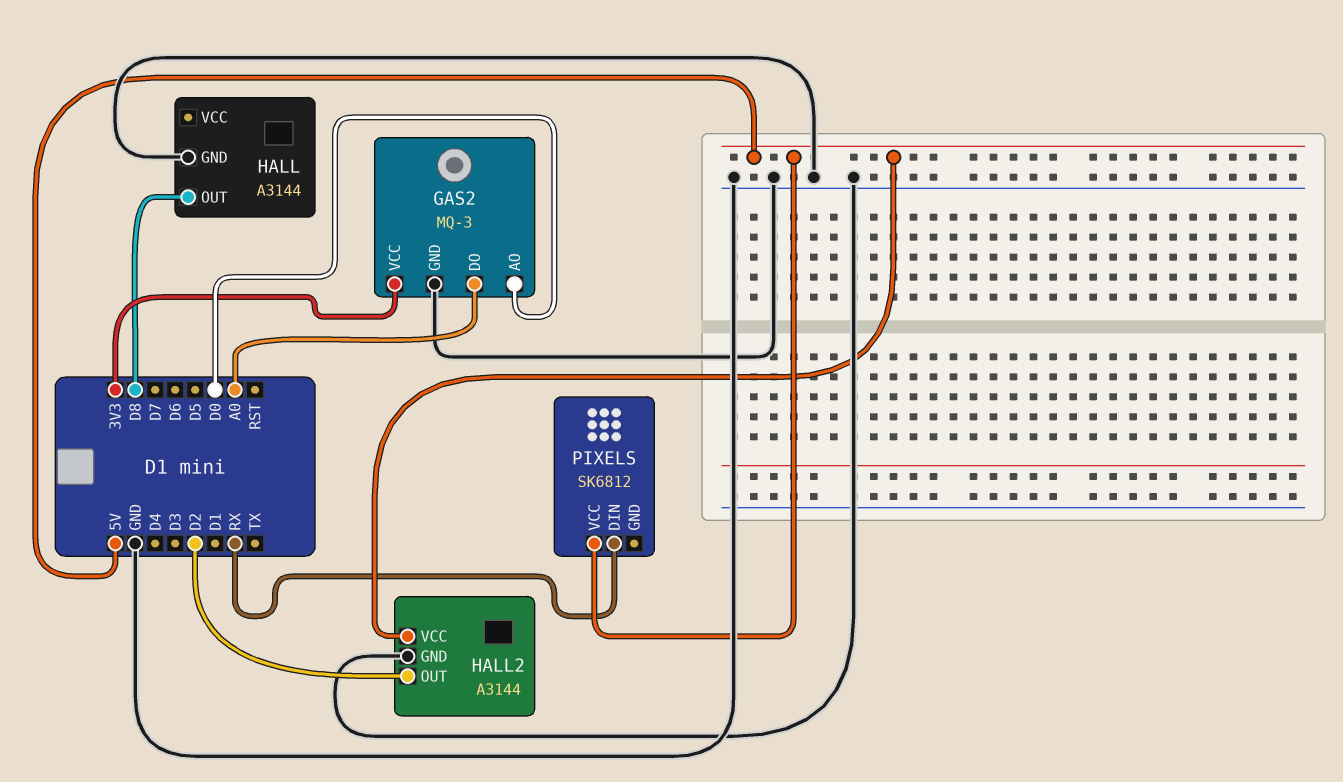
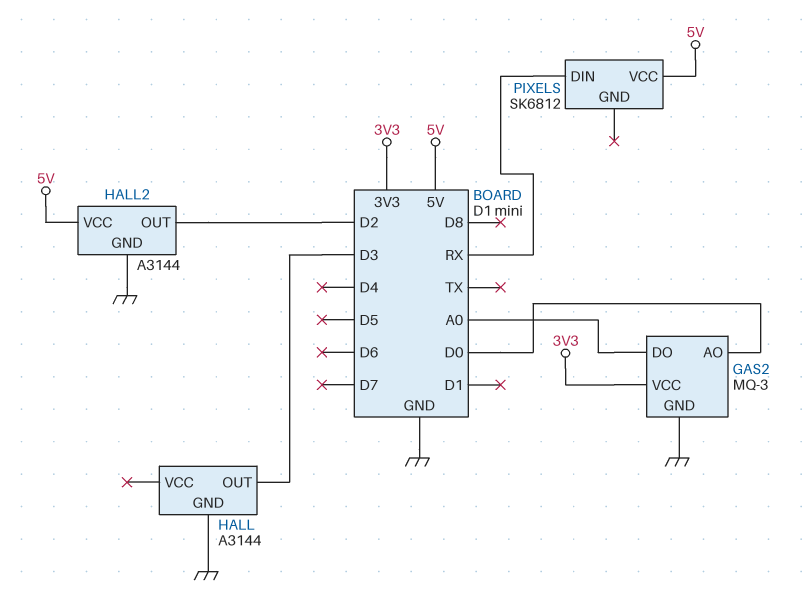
HALL pin OUT: D8 -> D3

